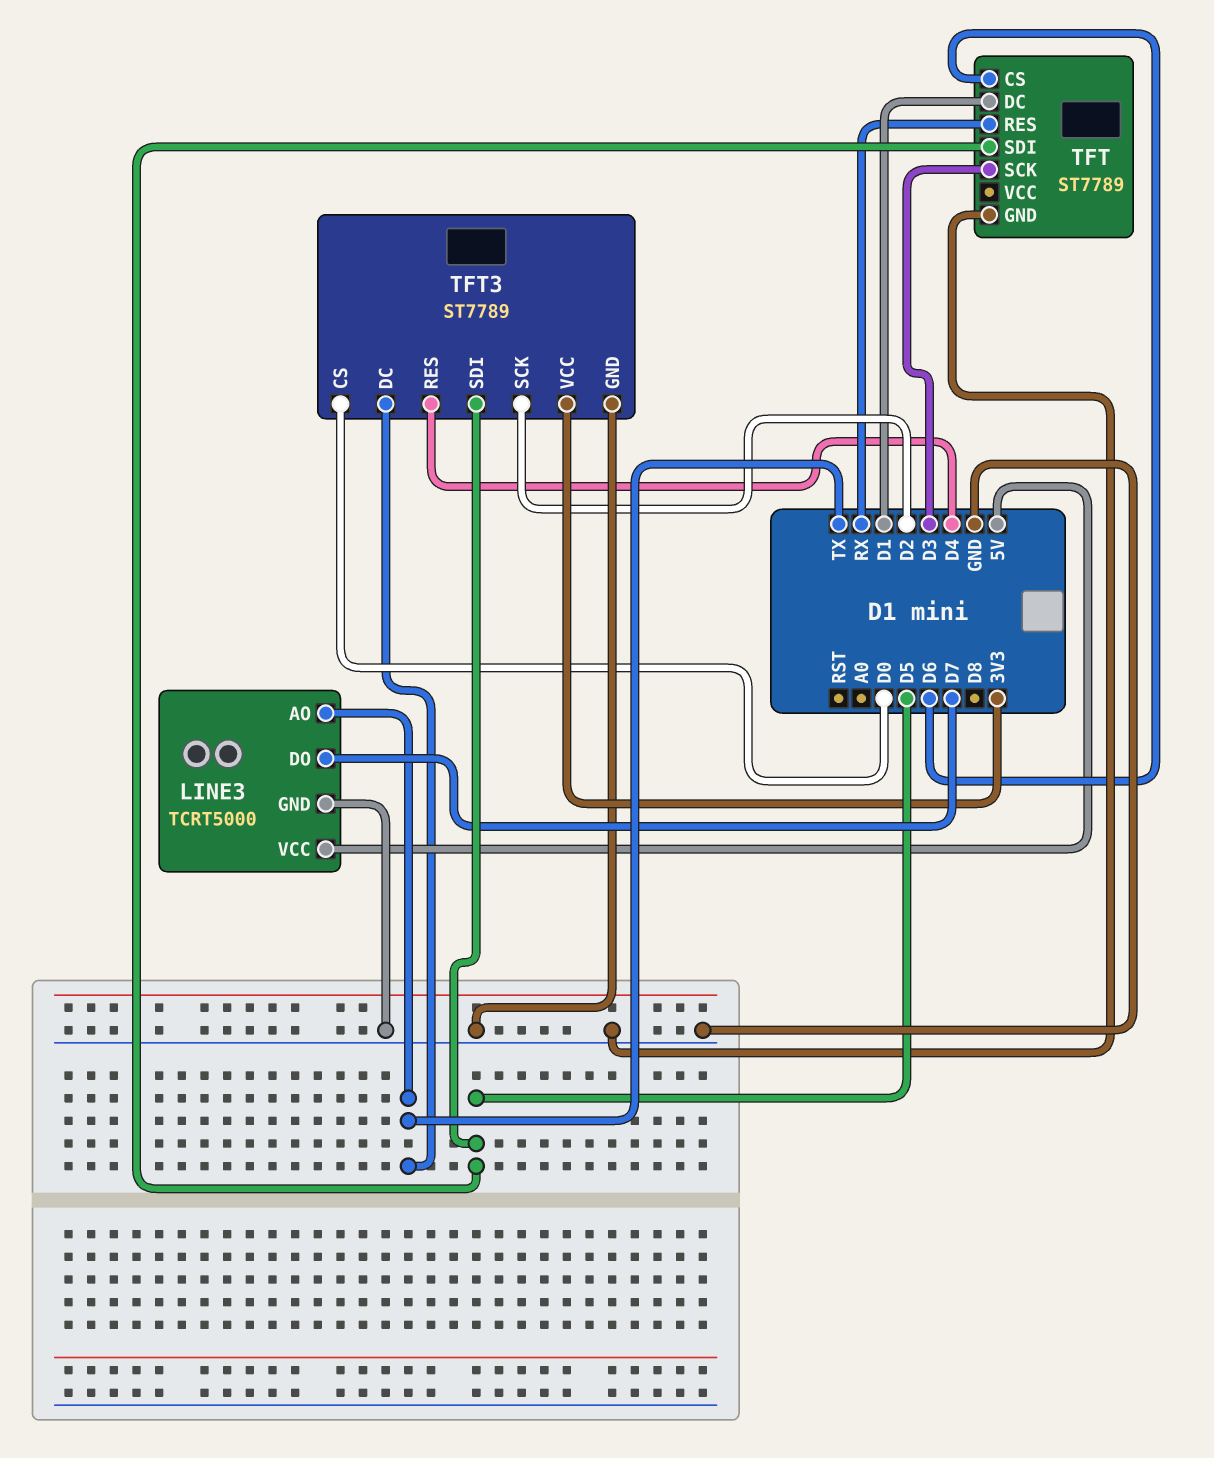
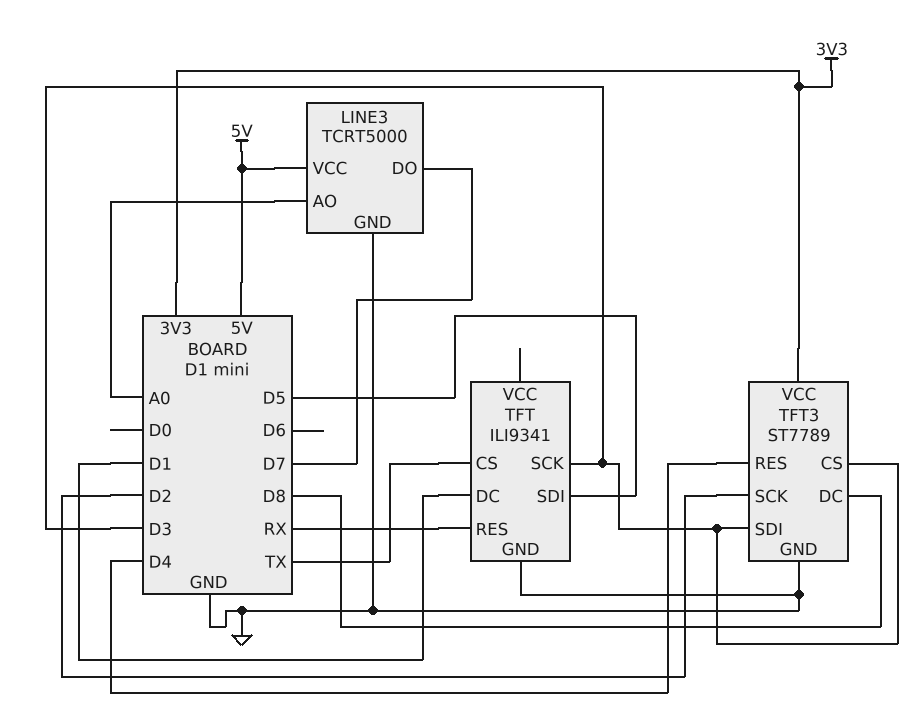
LINE3 pin AO: TX -> A0
TFT: ST7789 -> ILI9341
TFT pin CS: D6 -> TX
TFT3 pin CS: D0 -> D3
TFT3 pin DC: TX -> D8
TFT3 pin SDI: D5 -> D3

